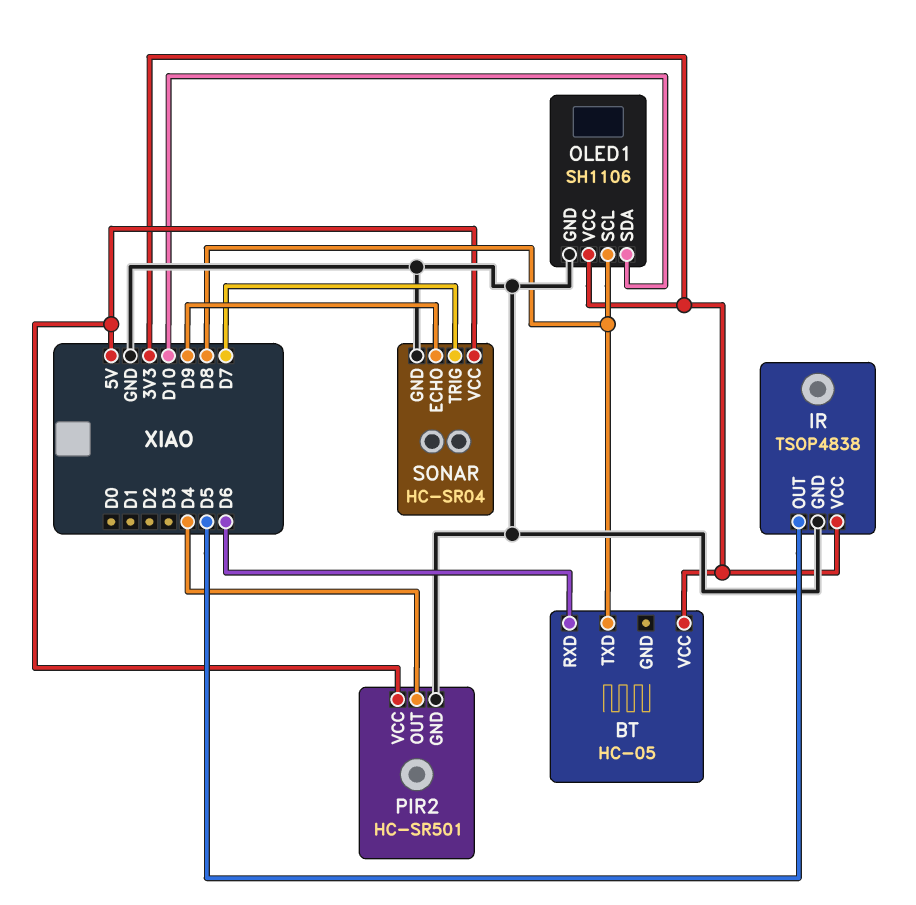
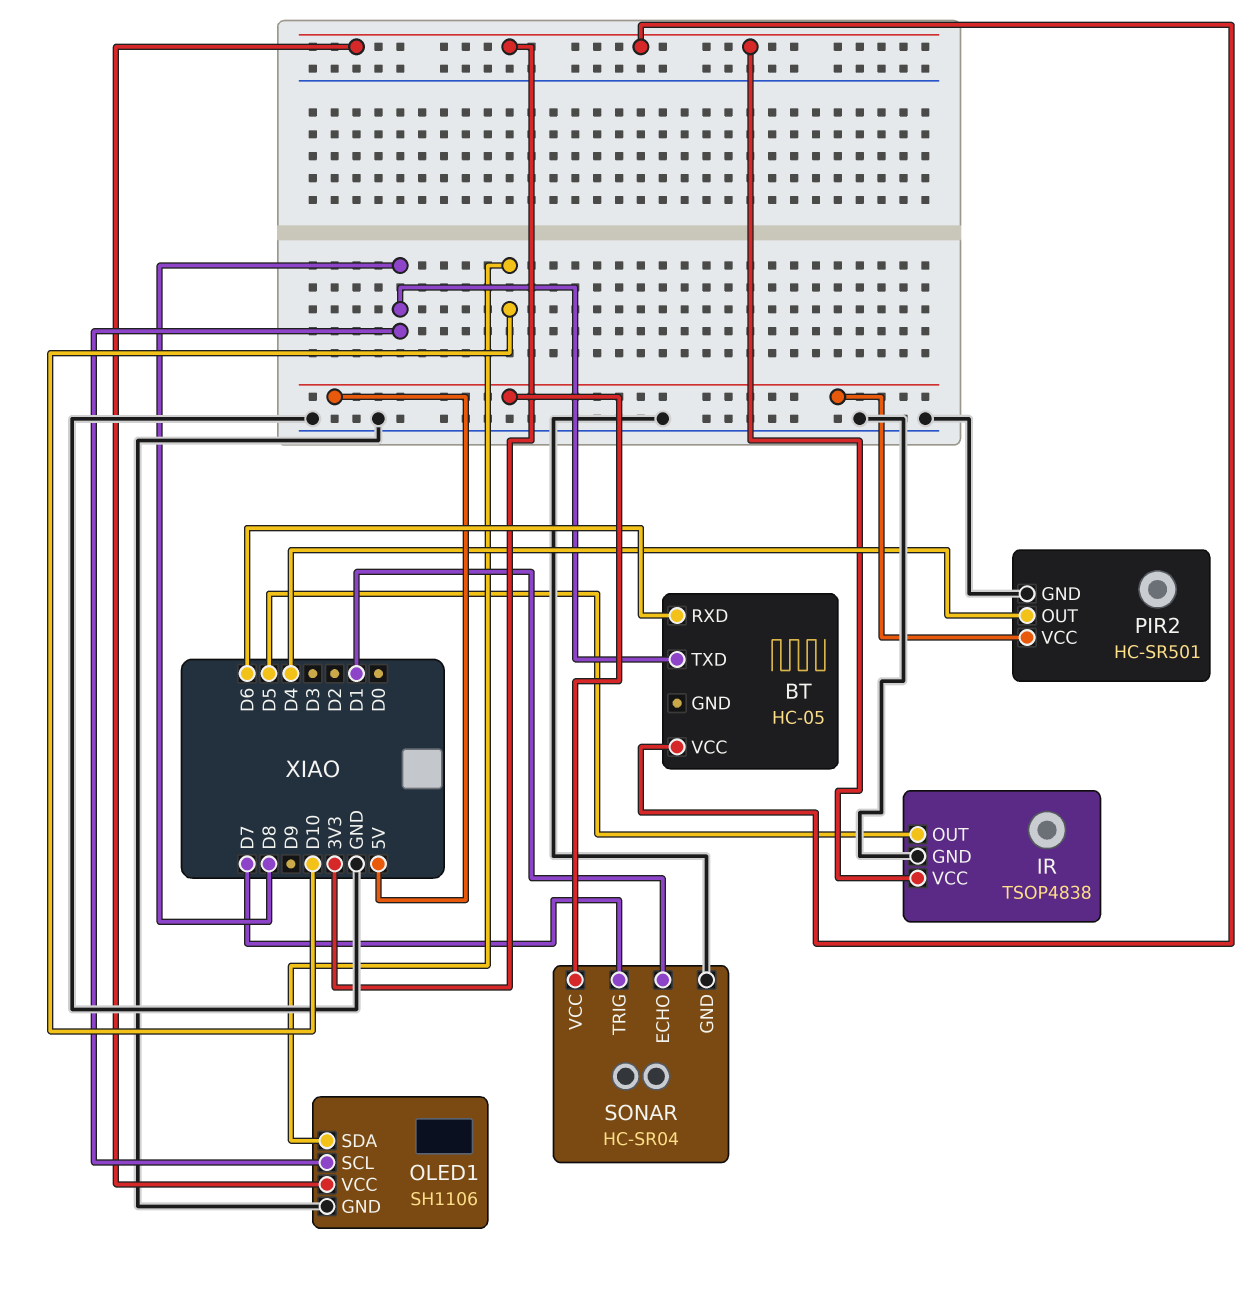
SONAR pin ECHO: D9 -> D1

